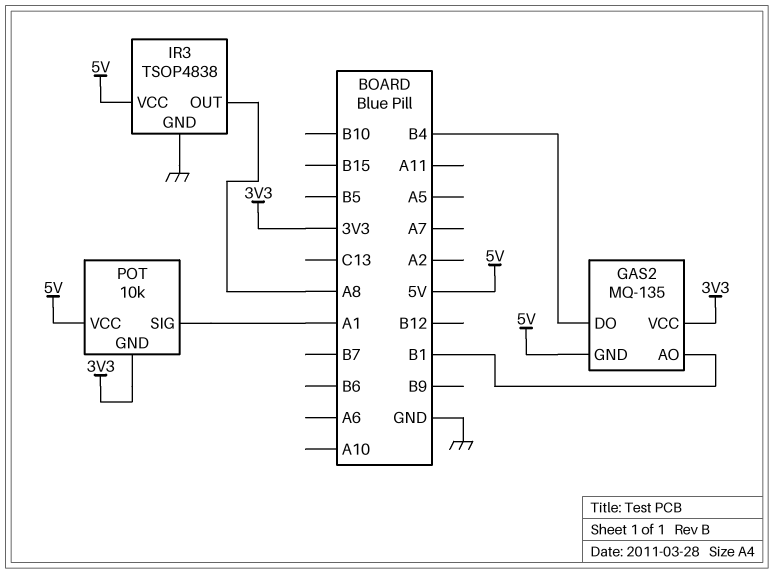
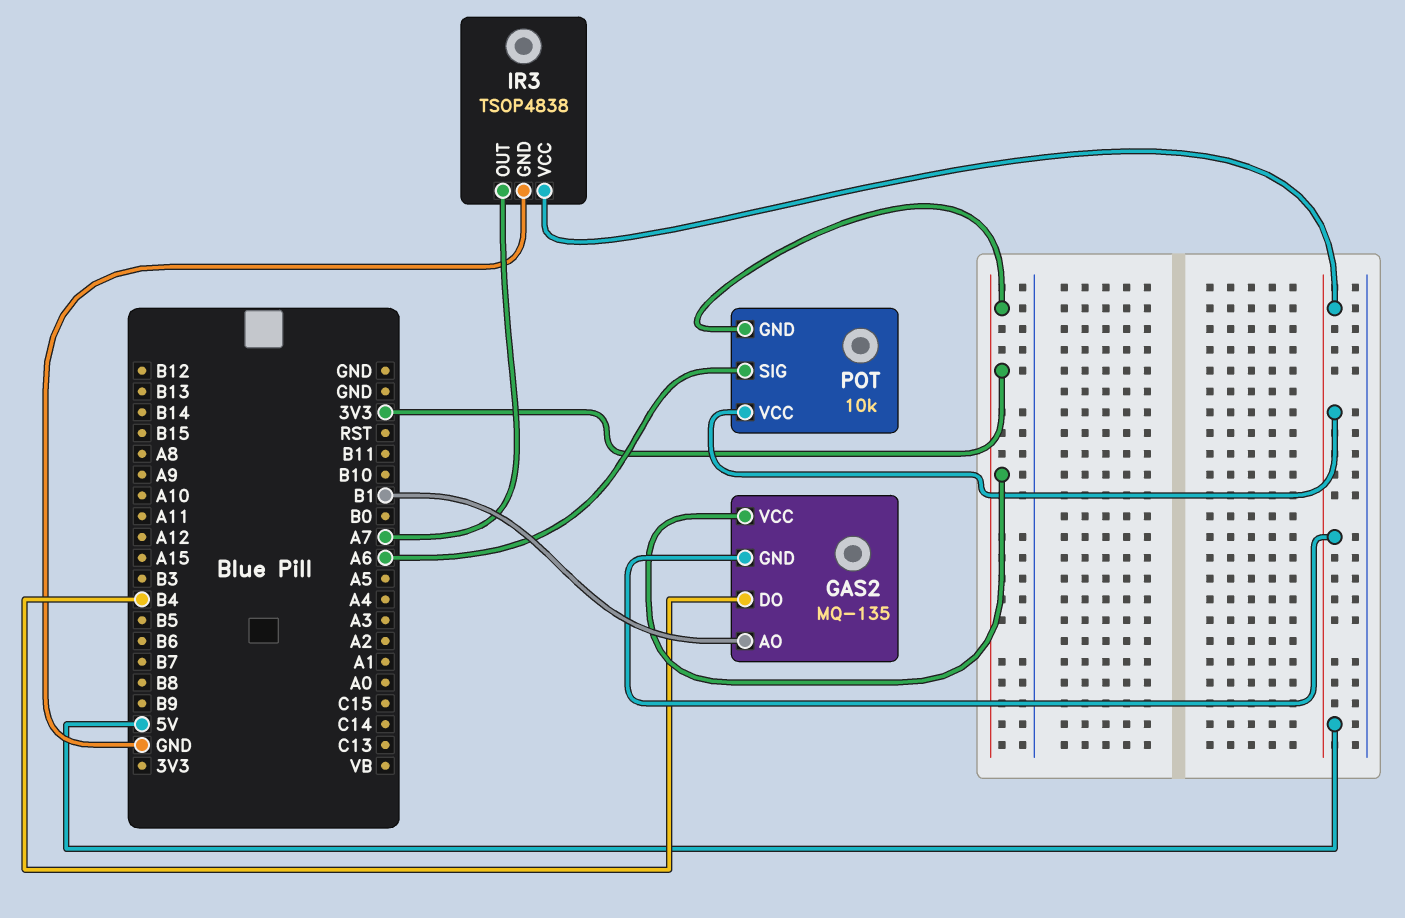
IR3 pin OUT: A8 -> A7
POT pin SIG: A1 -> A6

